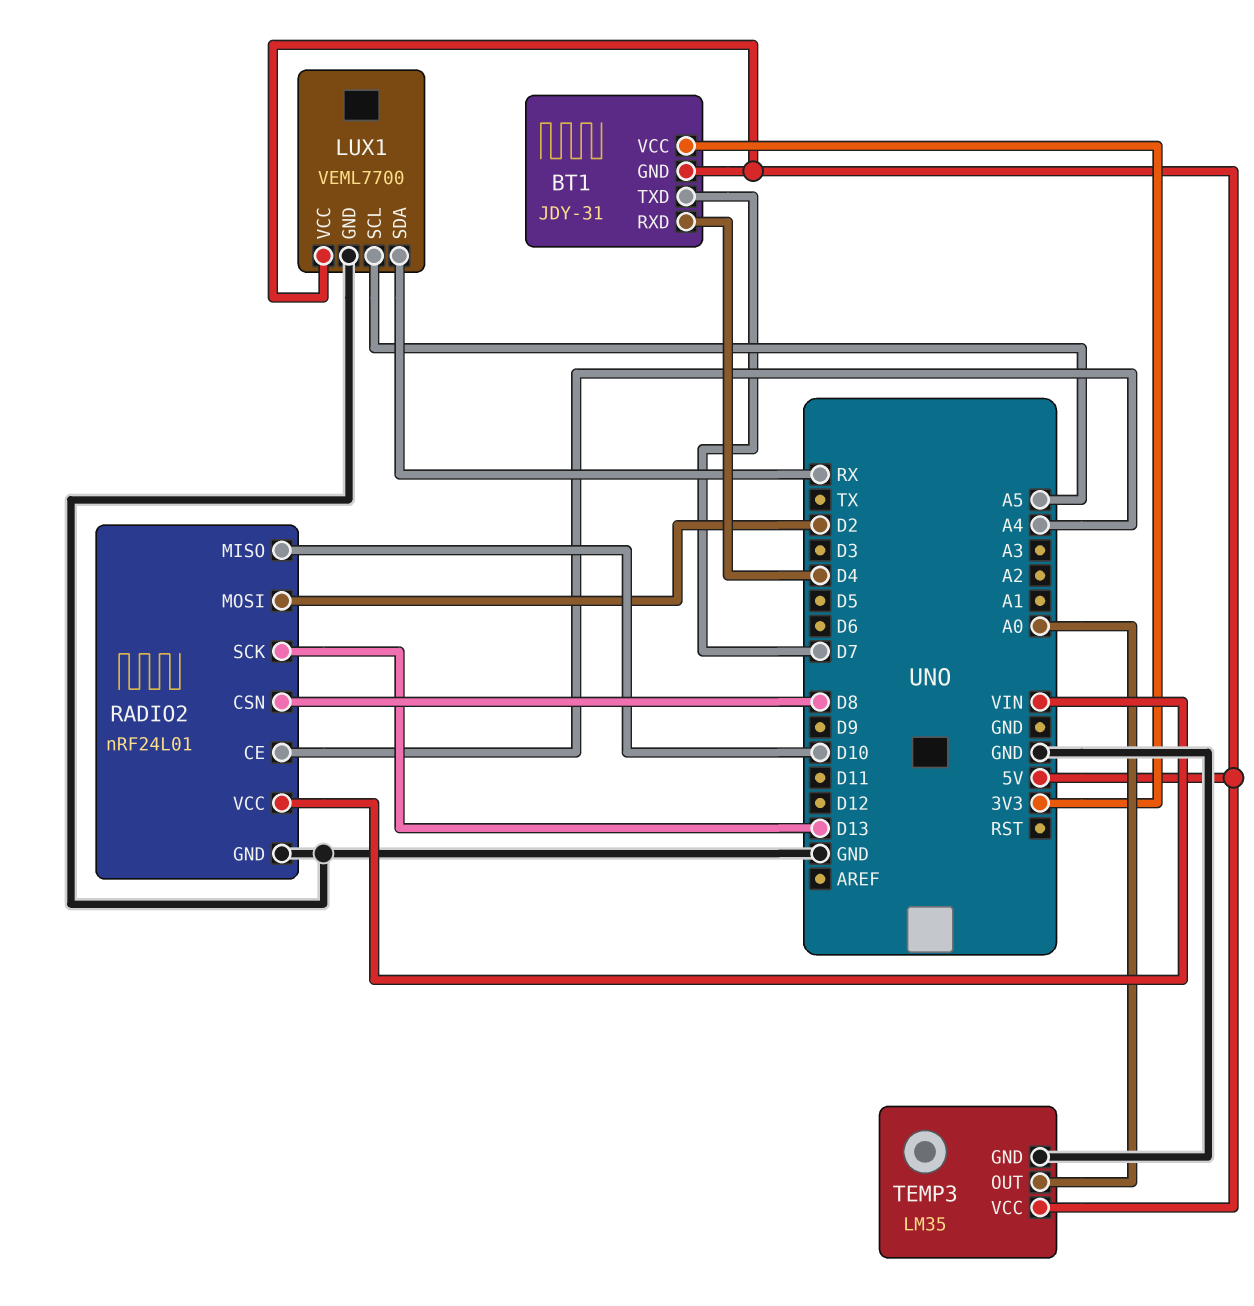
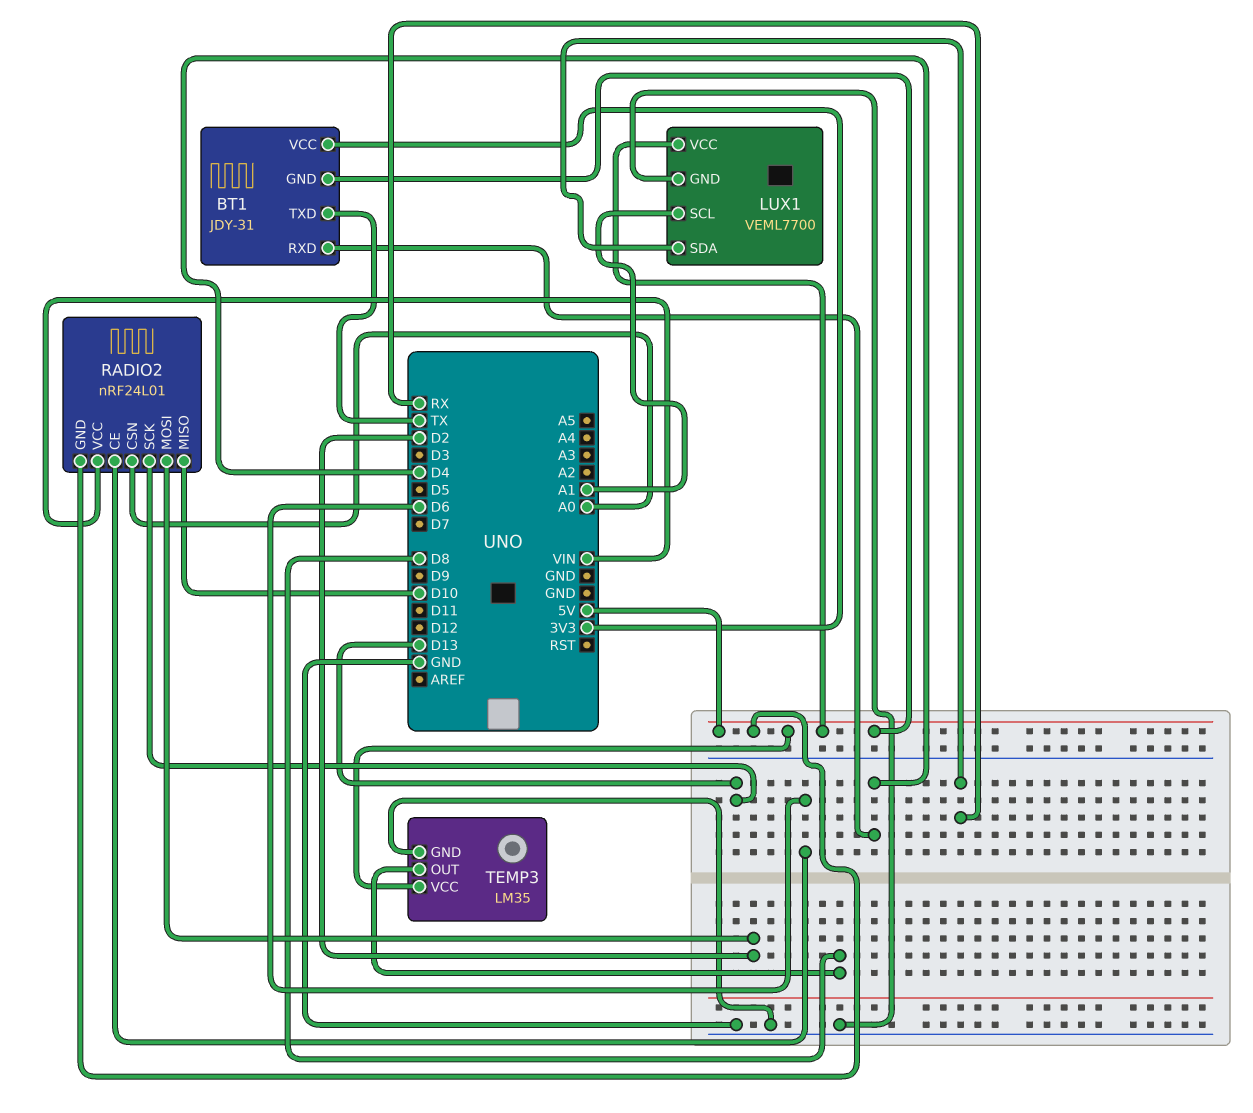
BT1 pin TXD: D7 -> TX
LUX1 pin SCL: A5 -> A1
RADIO2 pin CE: A4 -> D6
RADIO2 pin CSN: D8 -> A0
RADIO2 pin GND: GND -> 5V
TEMP3 pin OUT: A0 -> D8

